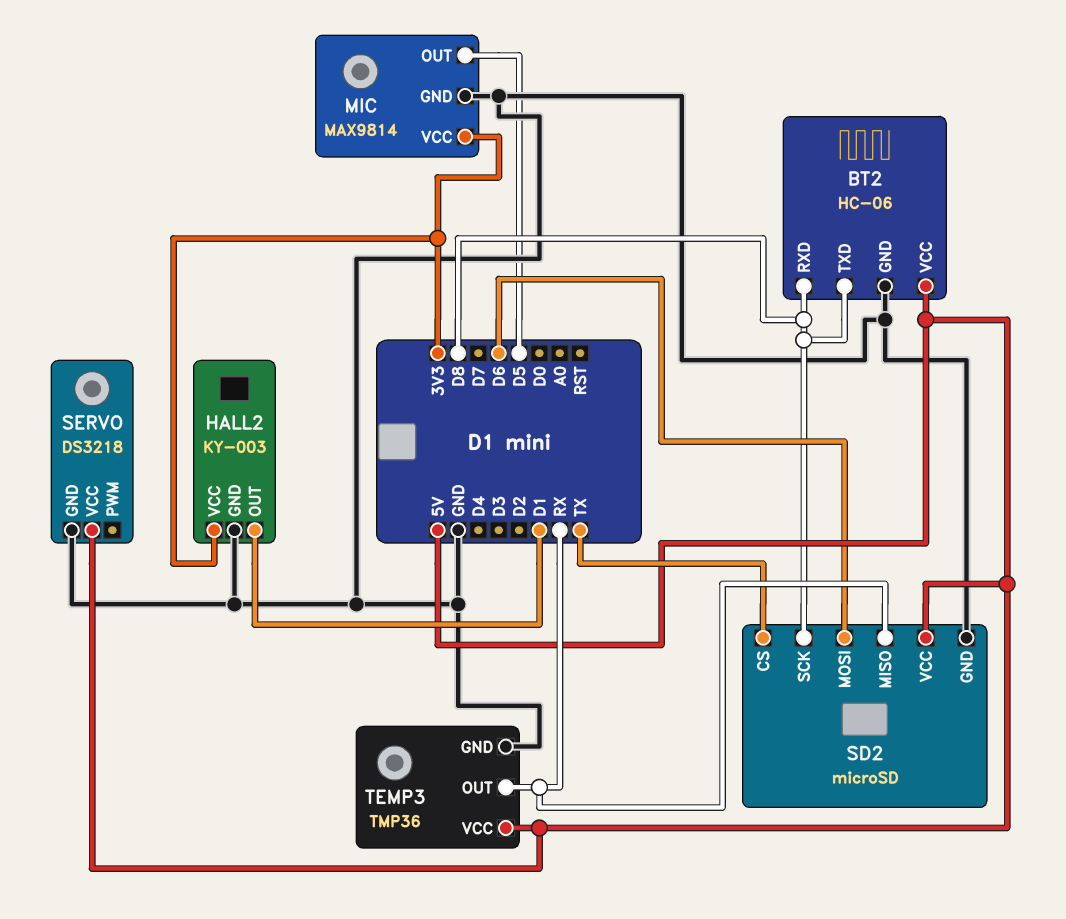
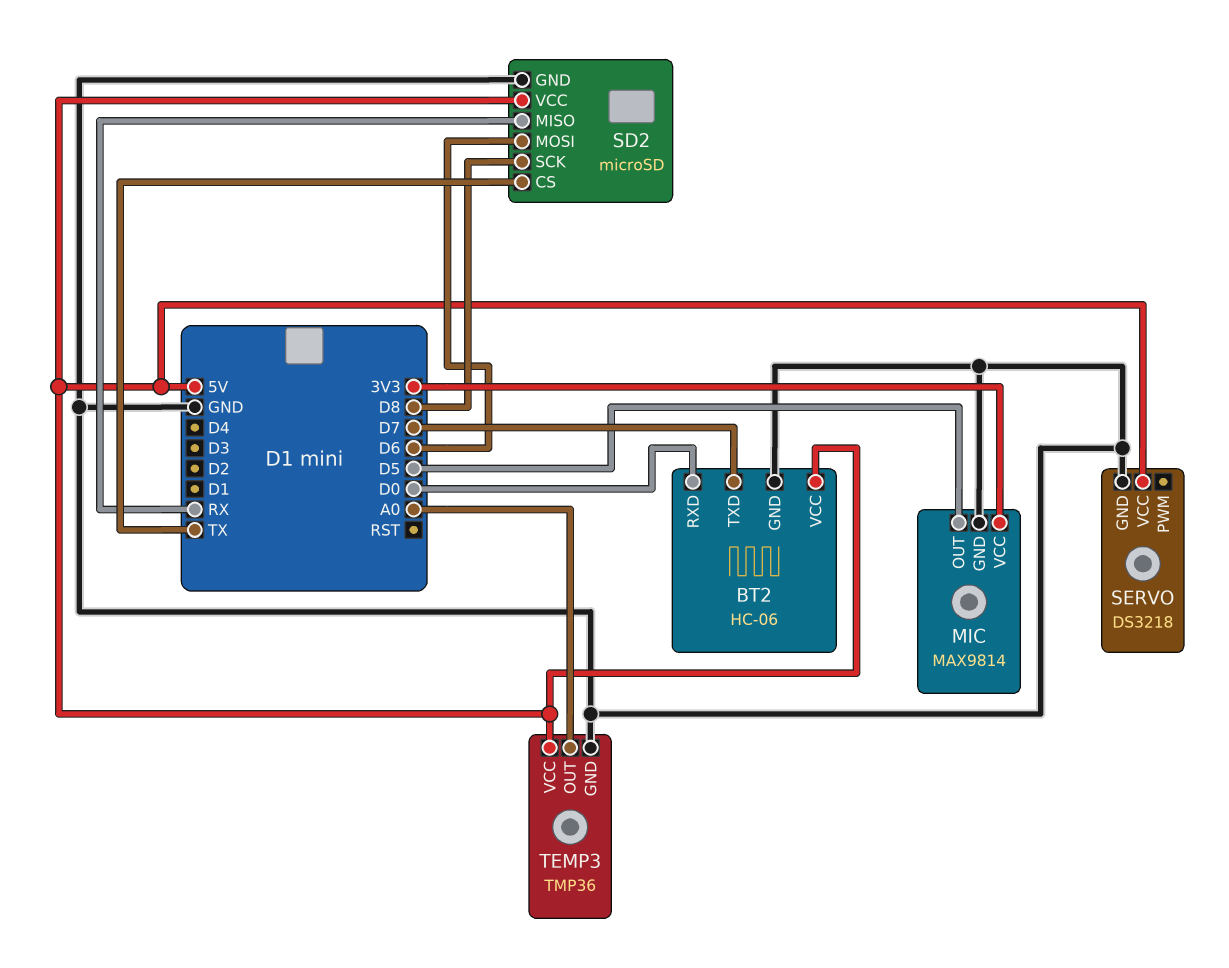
BT2 pin RXD: D8 -> D0
BT2 pin TXD: D8 -> D7
HALL2: KY-003 -> none
HALL2 pin GND: GND -> none
HALL2 pin OUT: D1 -> none
HALL2 pin VCC: 3V3 -> none
TEMP3 pin OUT: RX -> A0

